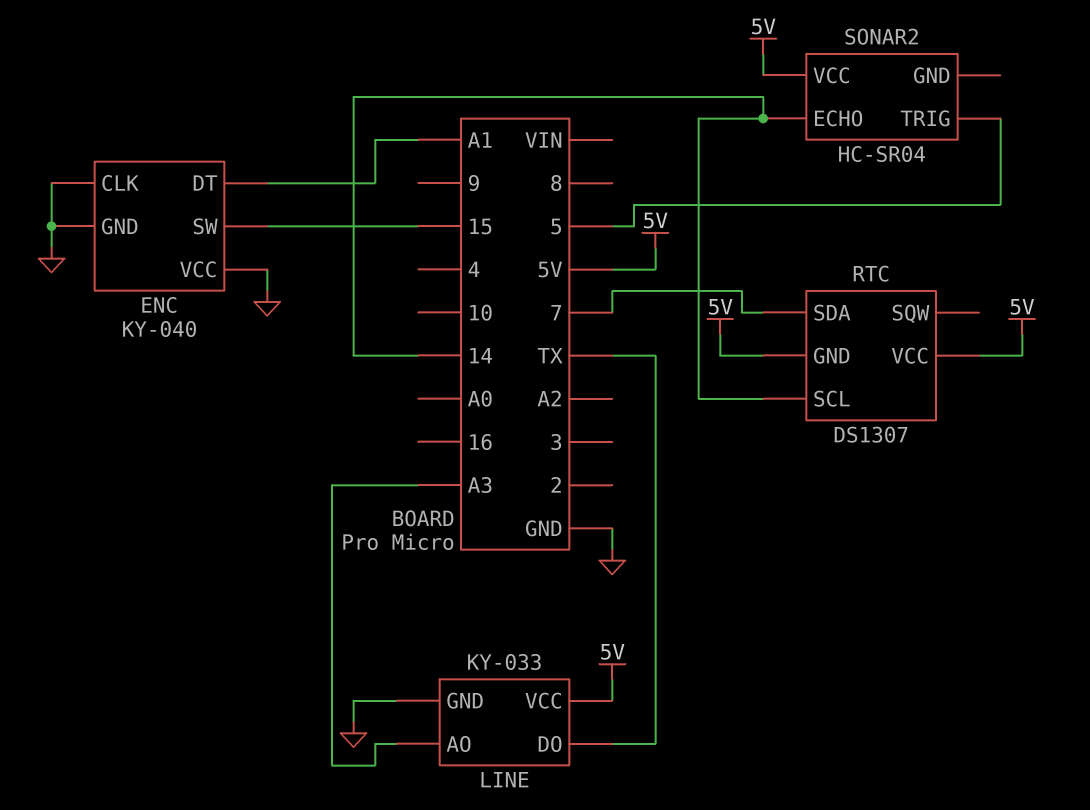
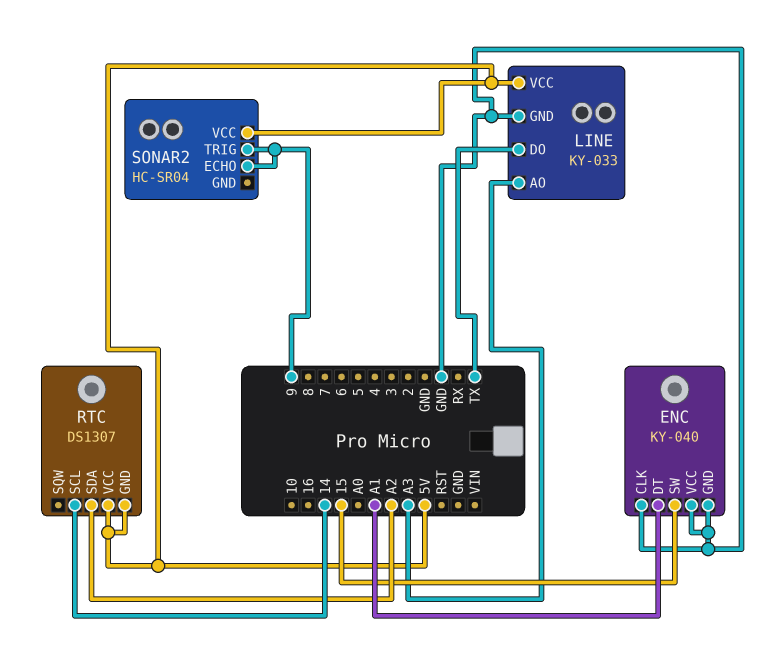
RTC pin SDA: 7 -> A2
SONAR2 pin ECHO: 14 -> 9
SONAR2 pin TRIG: 5 -> 9

